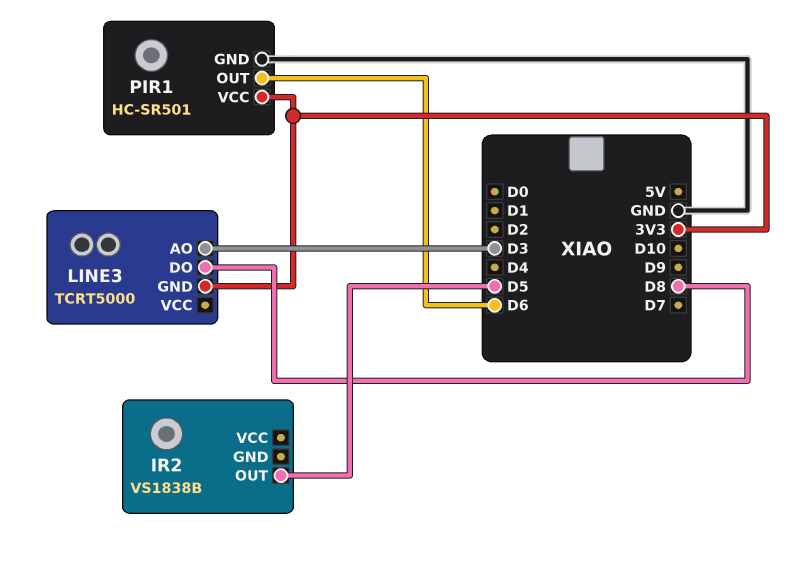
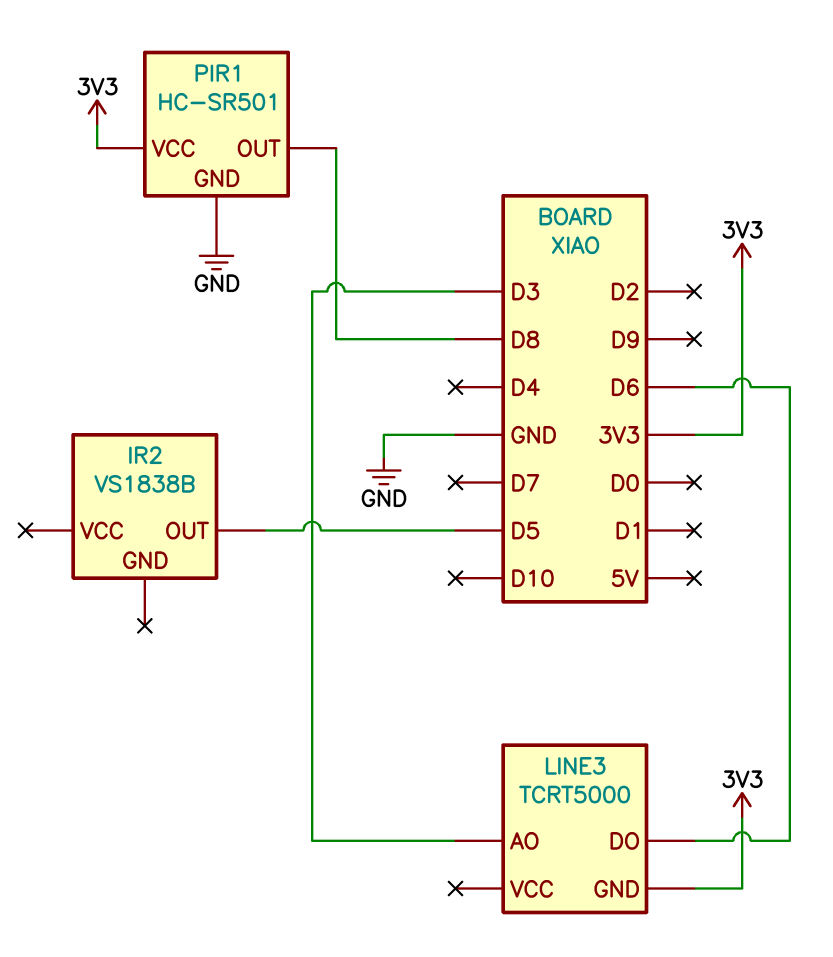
LINE3 pin DO: D8 -> D6
PIR1 pin OUT: D6 -> D8

